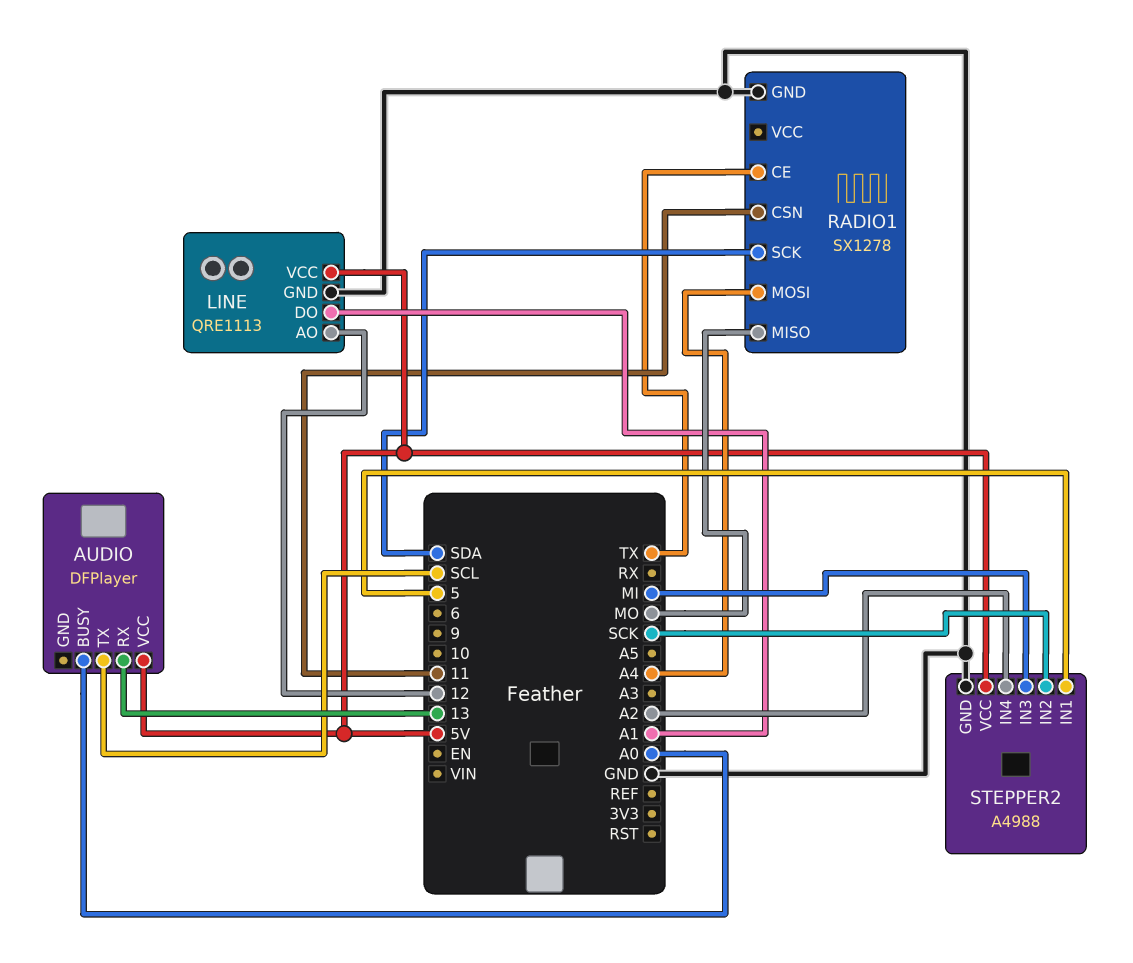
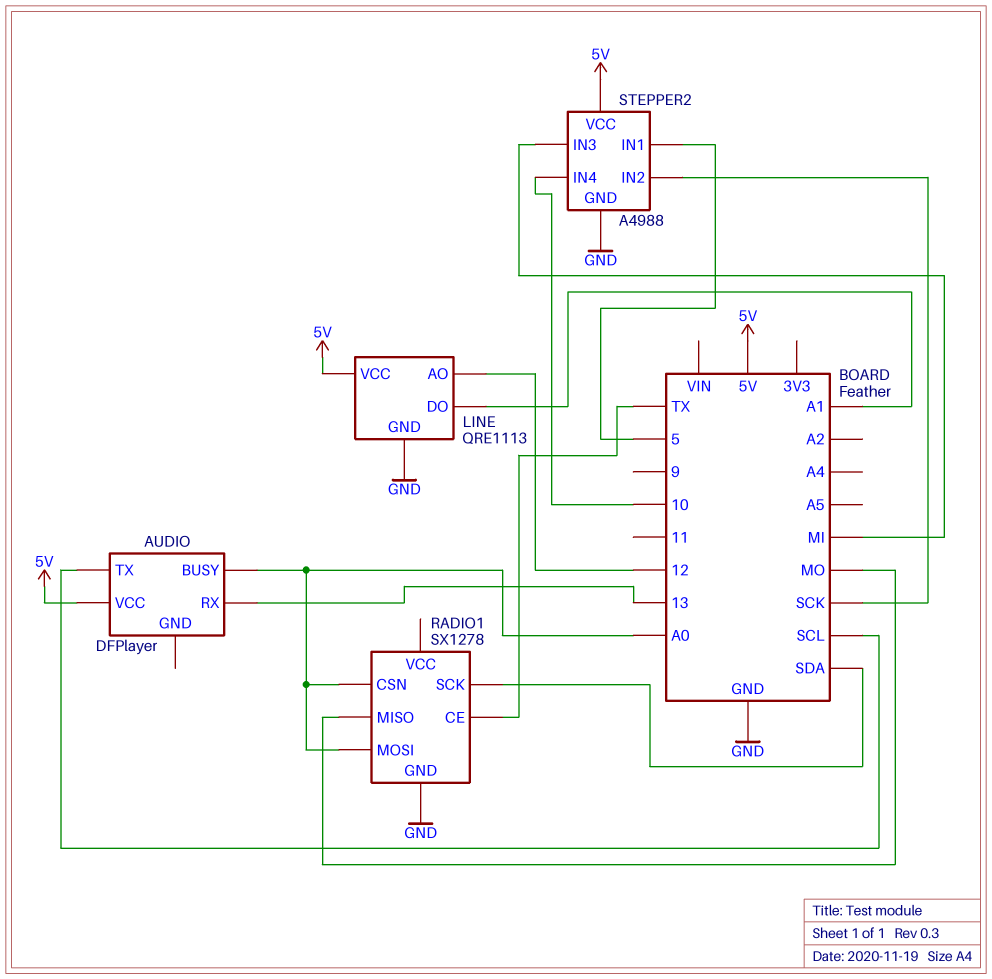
RADIO1 pin CSN: 11 -> A0
RADIO1 pin MOSI: A4 -> A0
STEPPER2 pin IN4: A2 -> 10

